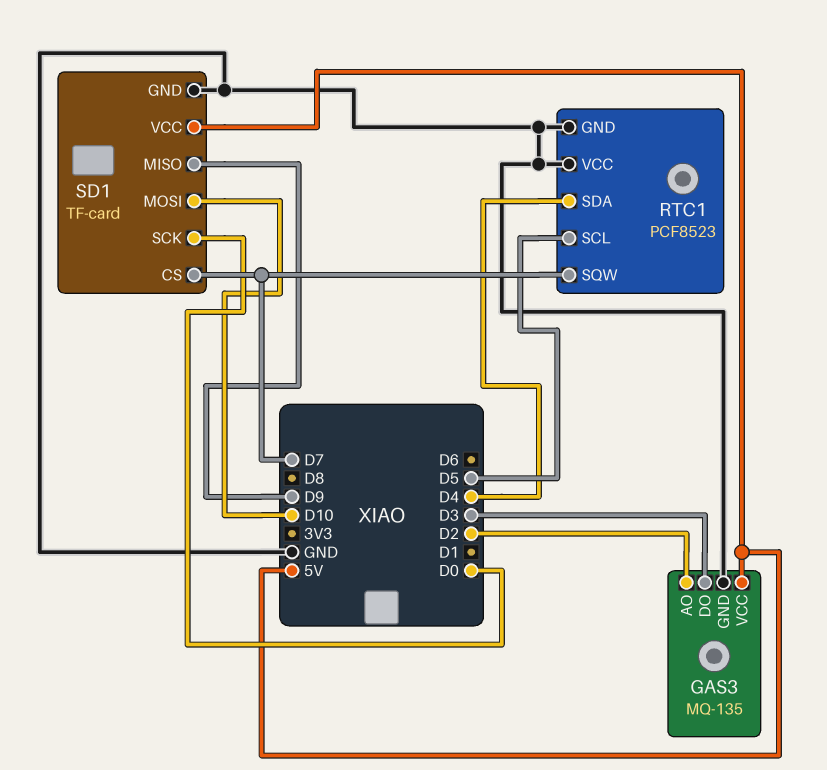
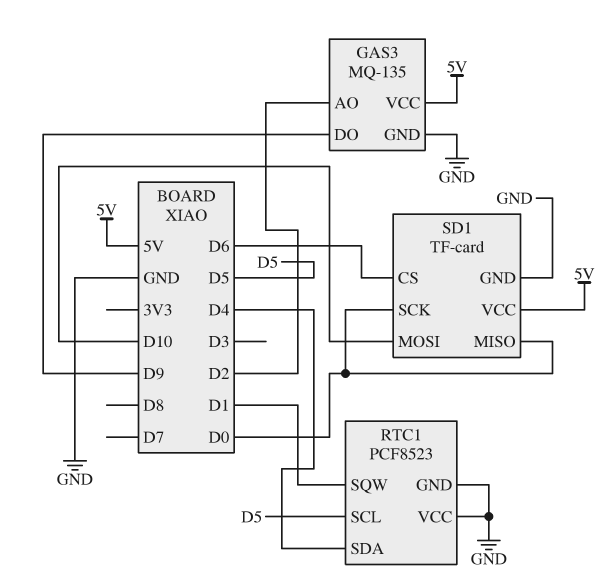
GAS3 pin DO: D3 -> D9
RTC1 pin SQW: D7 -> D1
SD1 pin CS: D7 -> D6
SD1 pin MISO: D9 -> D0

